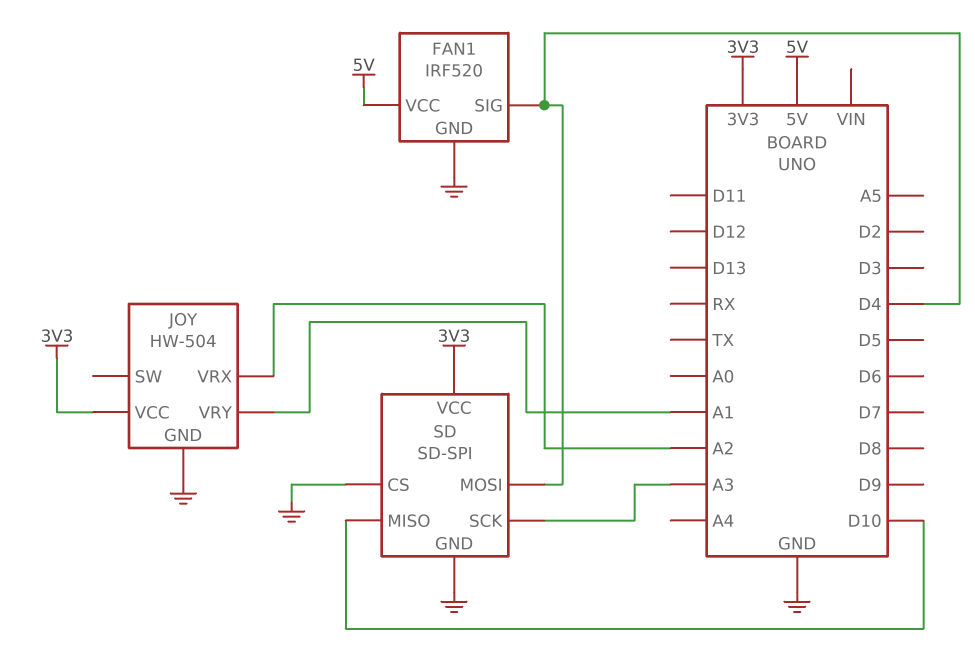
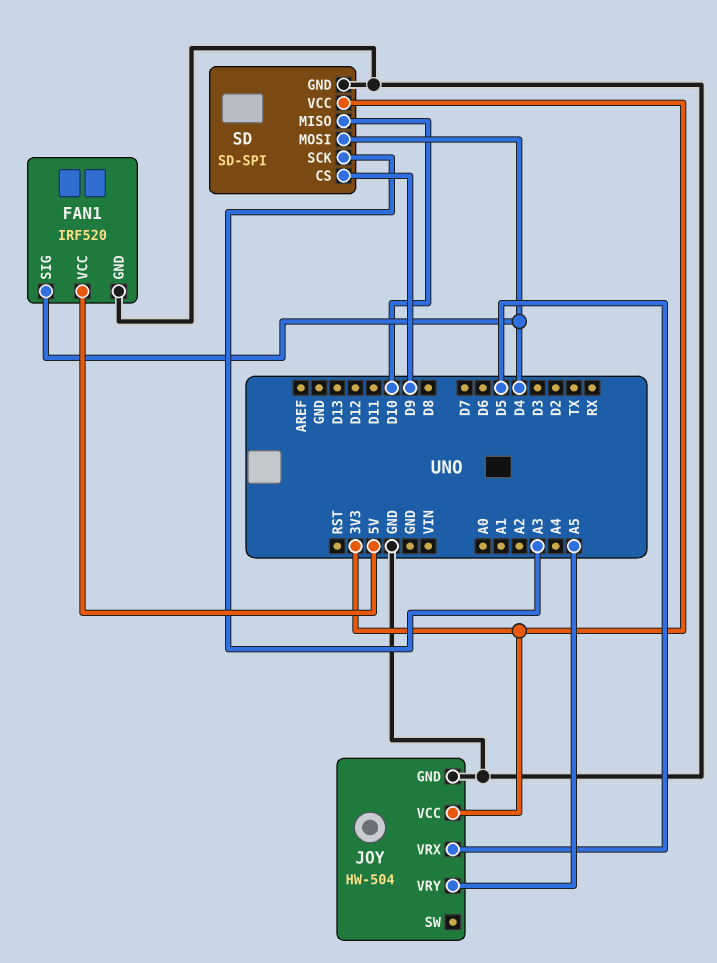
JOY pin VRX: A2 -> D5
JOY pin VRY: A1 -> A5
SD pin CS: GND -> D9

